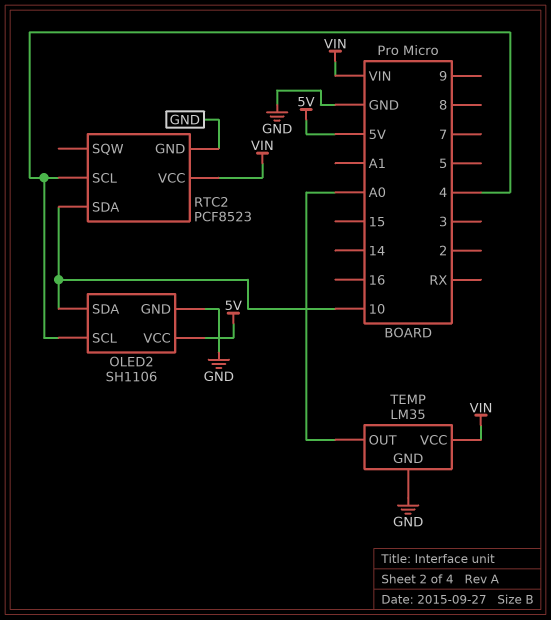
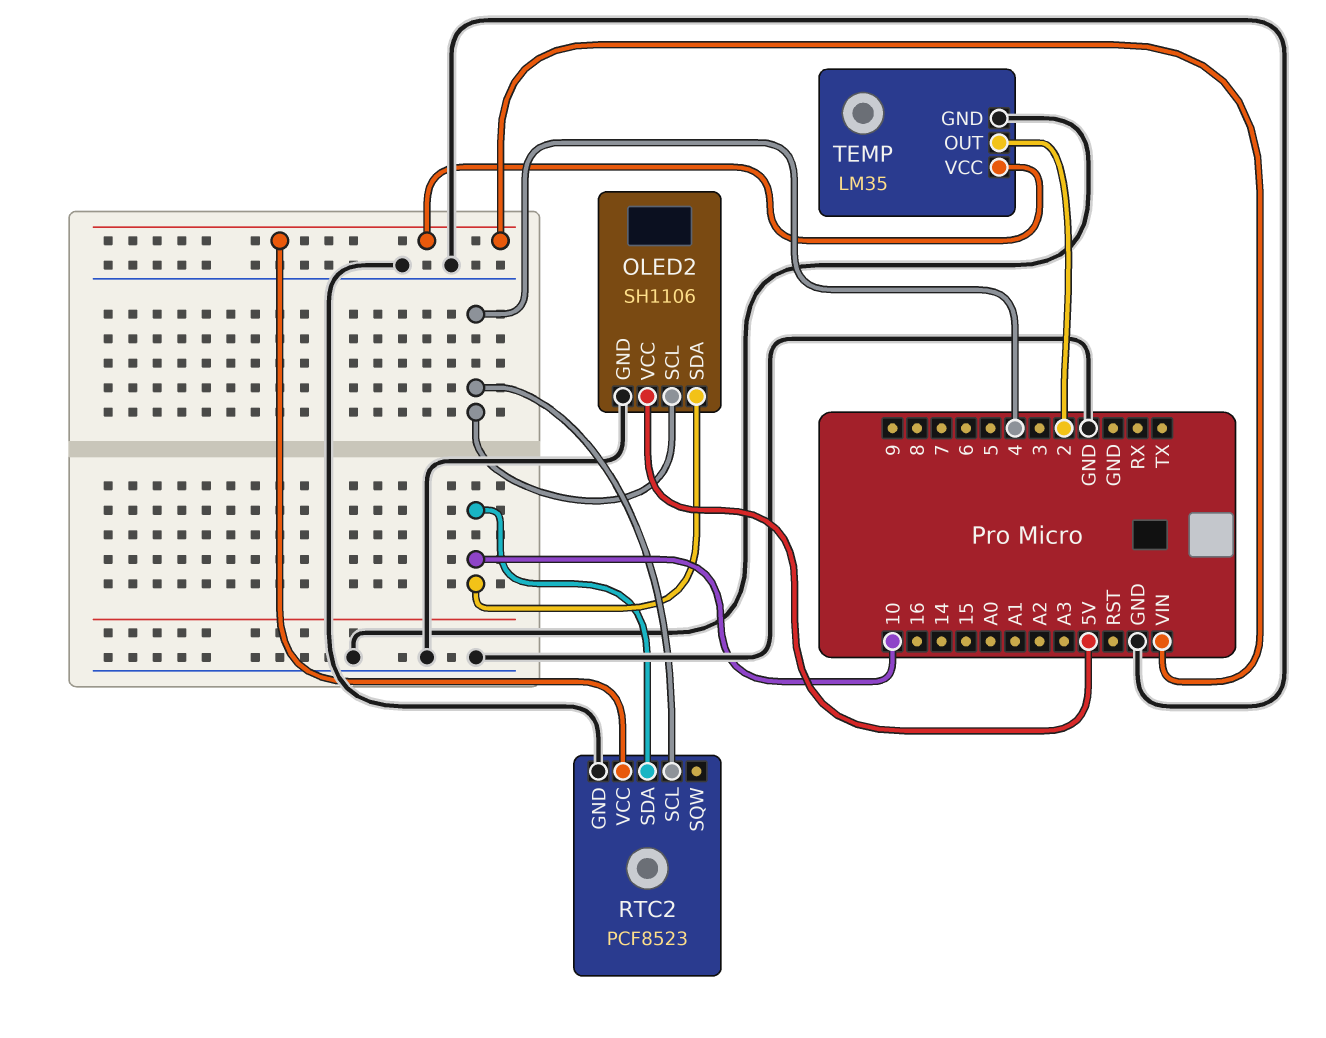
TEMP pin OUT: A0 -> 2

